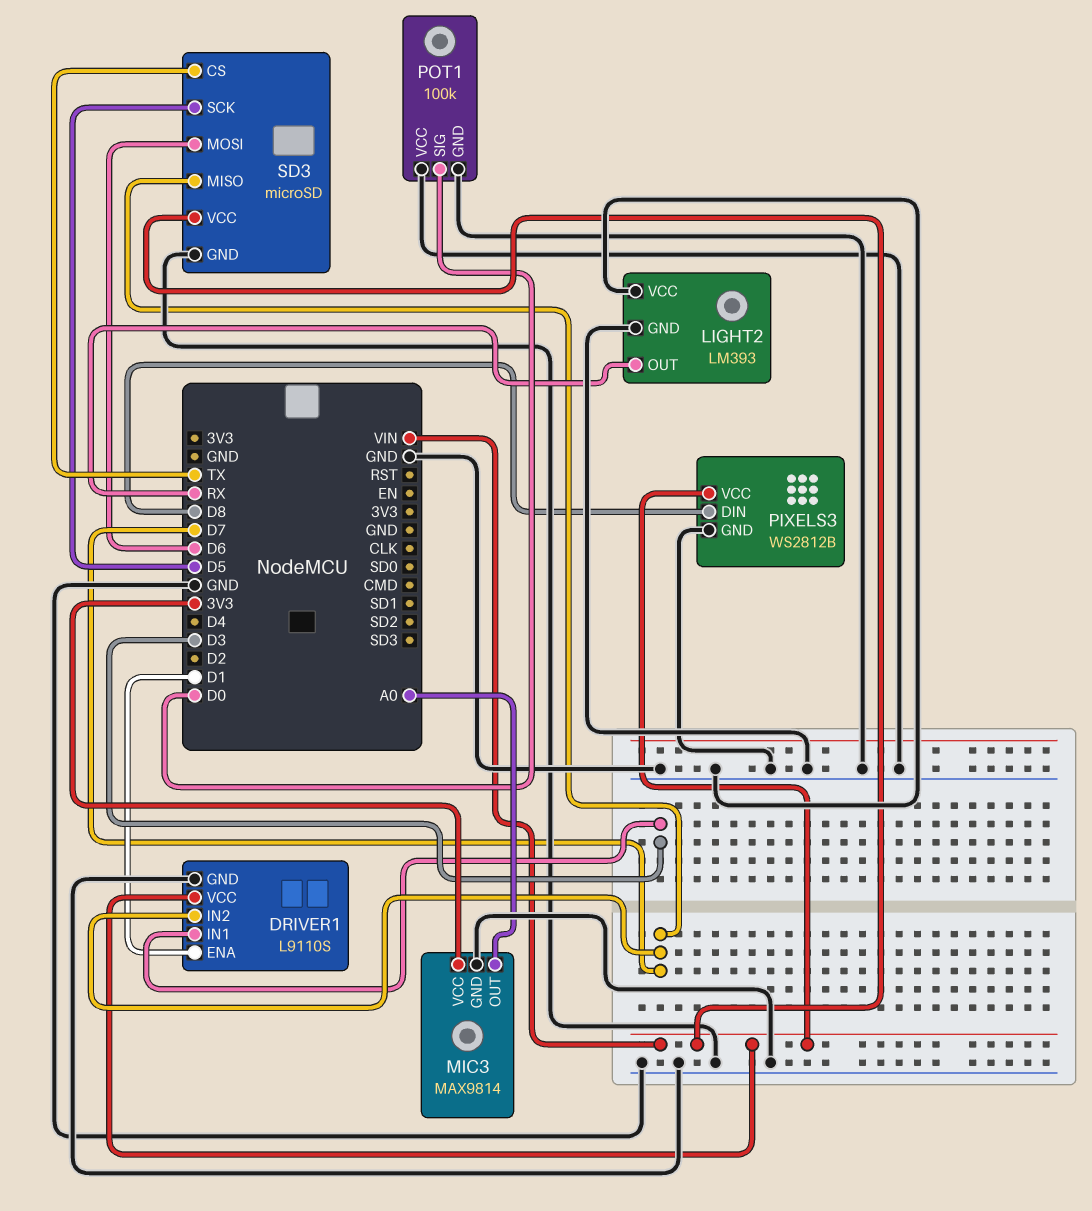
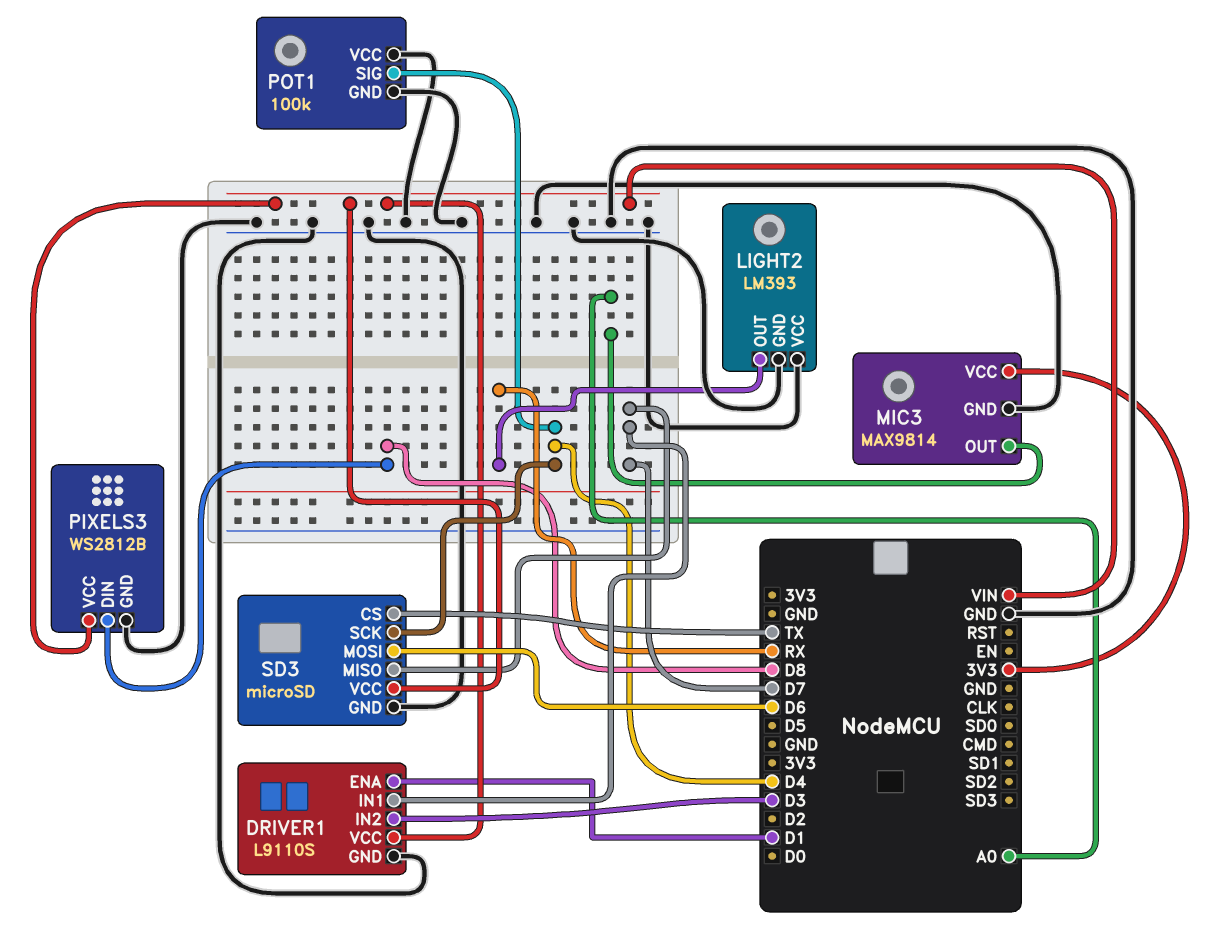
DRIVER1 pin IN1: D3 -> D7
DRIVER1 pin IN2: D7 -> D3
POT1 pin SIG: D0 -> D4
SD3 pin SCK: D5 -> D4

